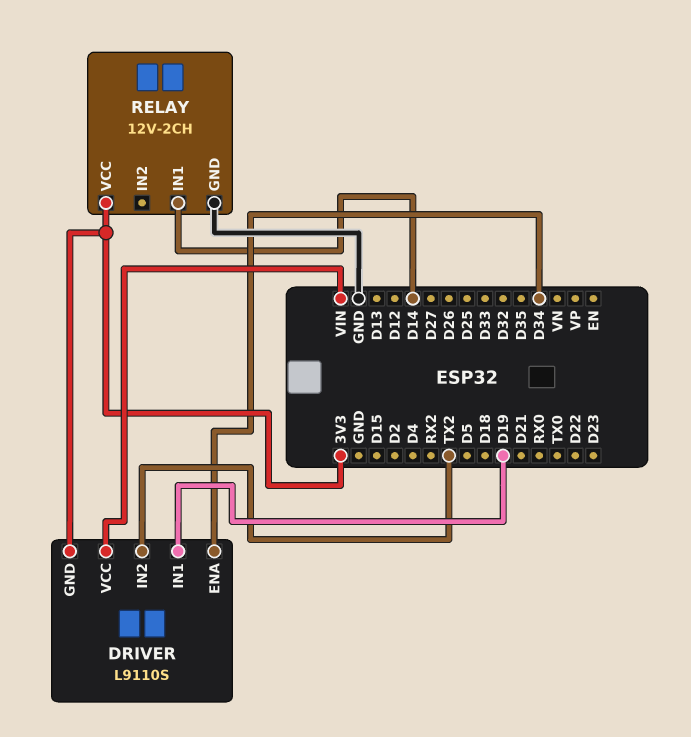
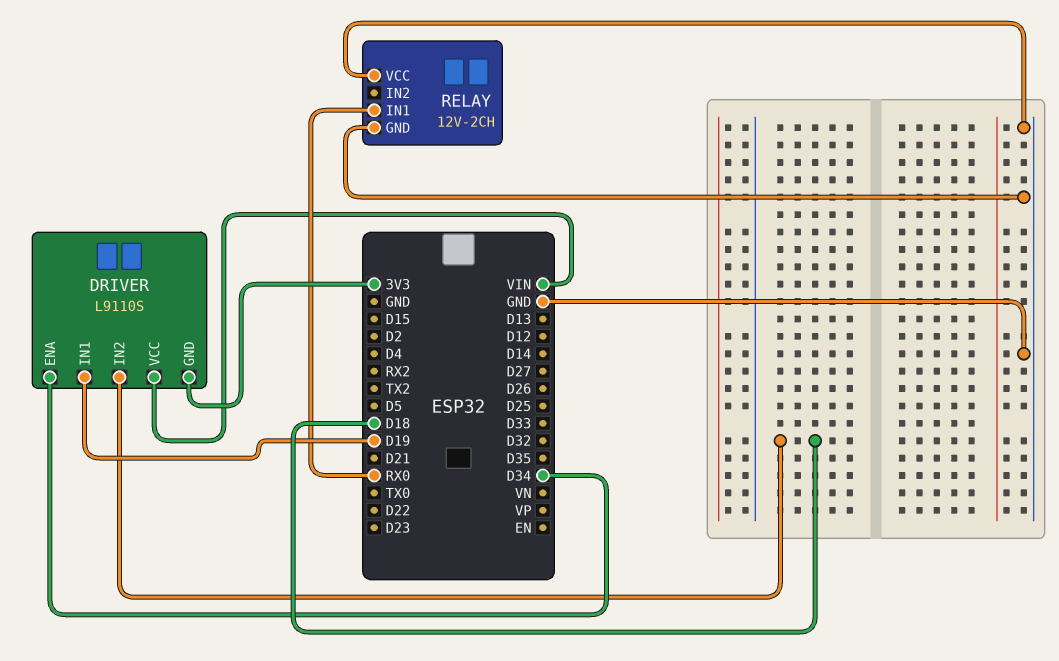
DRIVER pin IN2: TX2 -> D18
RELAY pin IN1: D14 -> RX0
RELAY pin VCC: 3V3 -> GND

